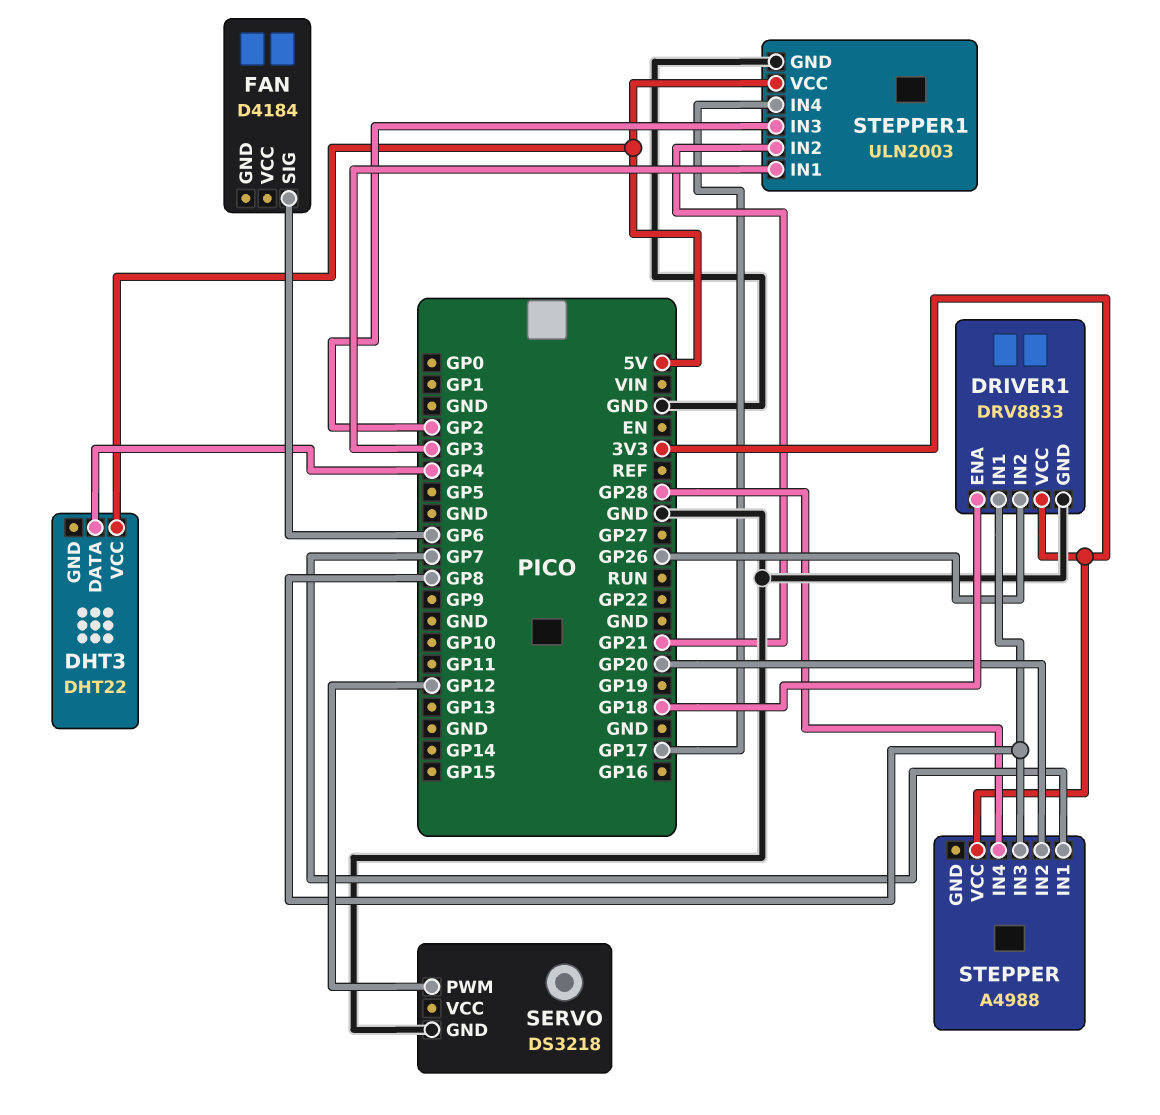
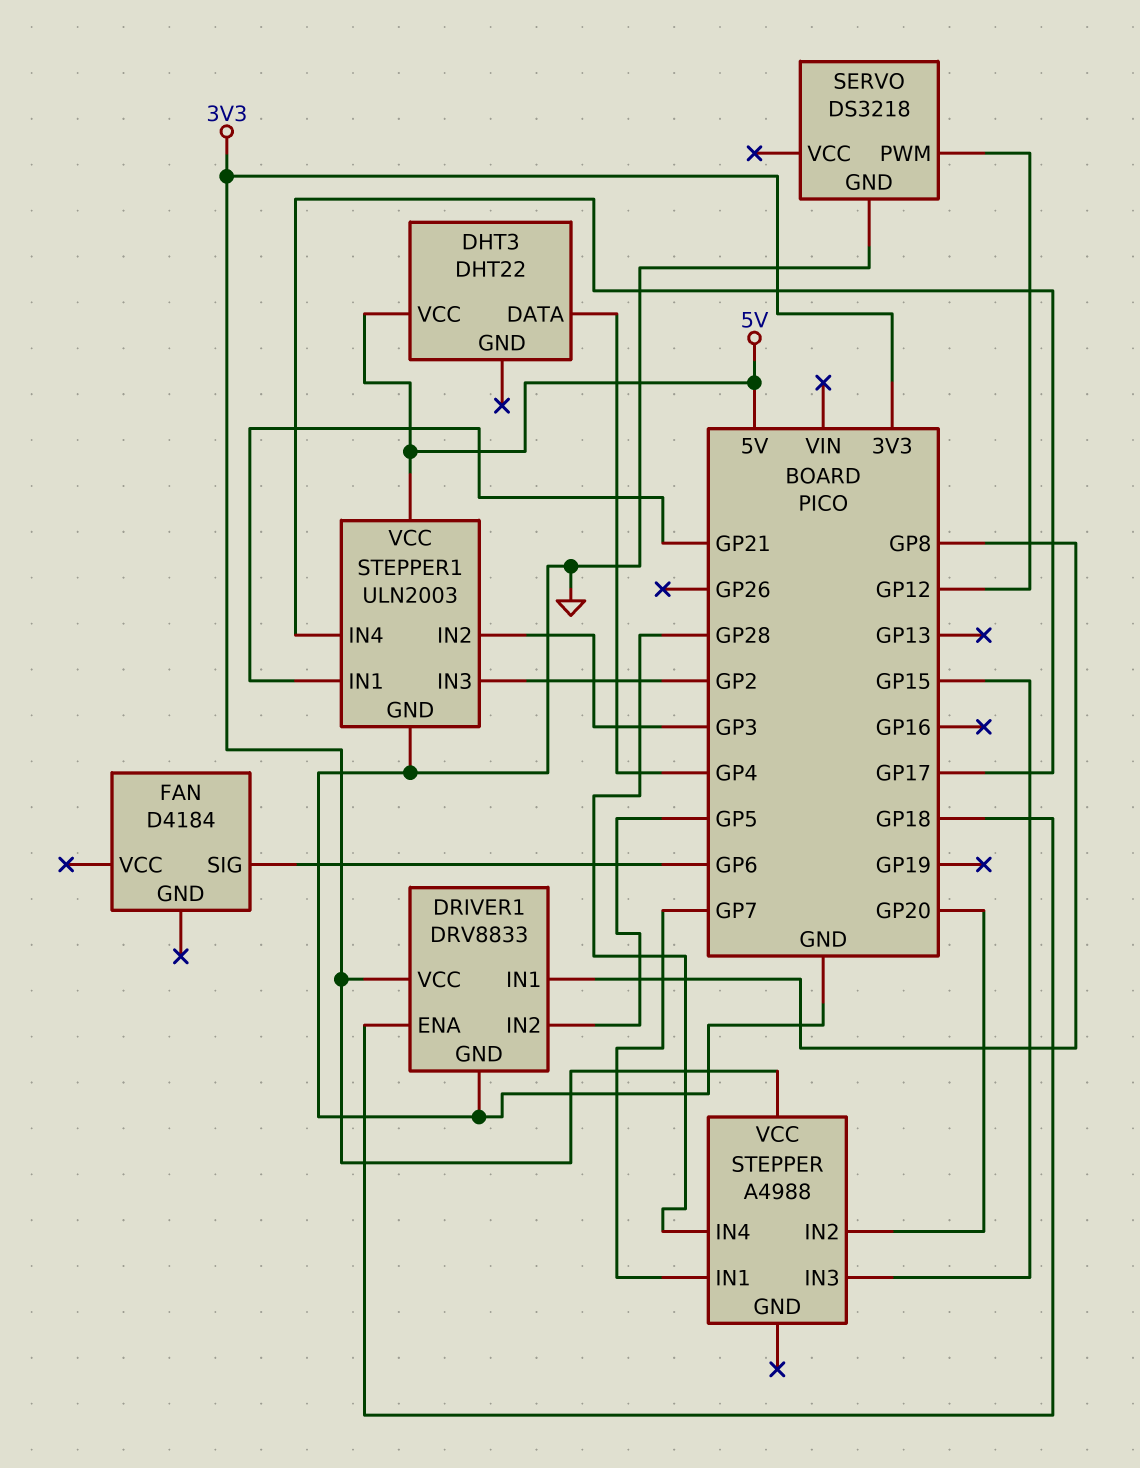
DRIVER1 pin IN2: GP26 -> GP5
STEPPER pin IN3: GP8 -> GP15
STEPPER1 pin IN1: GP3 -> GP21
STEPPER1 pin IN2: GP21 -> GP3

